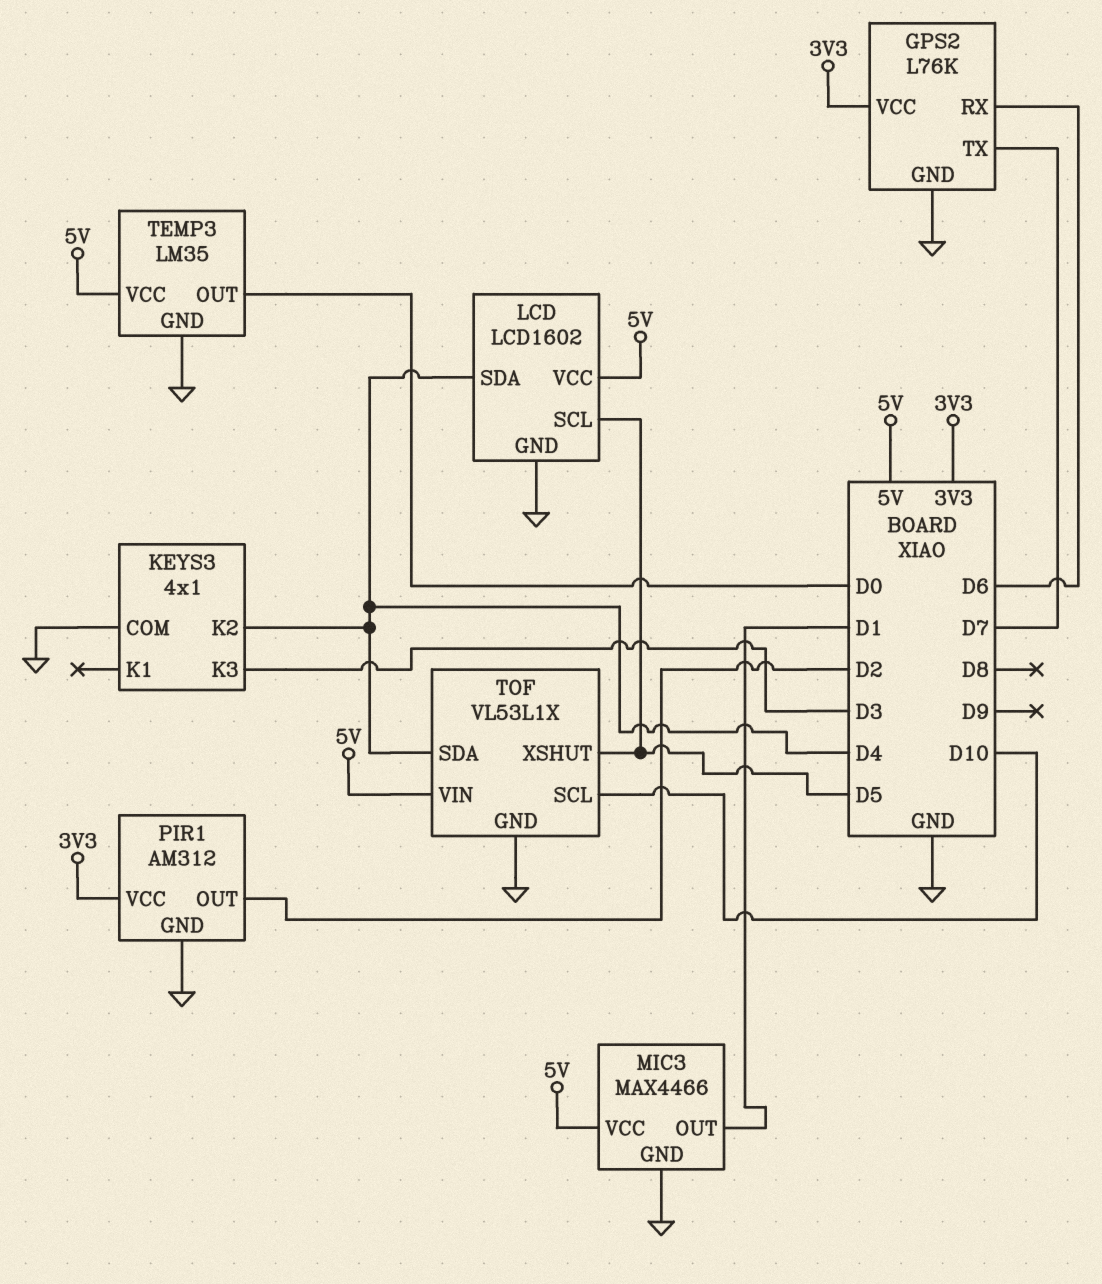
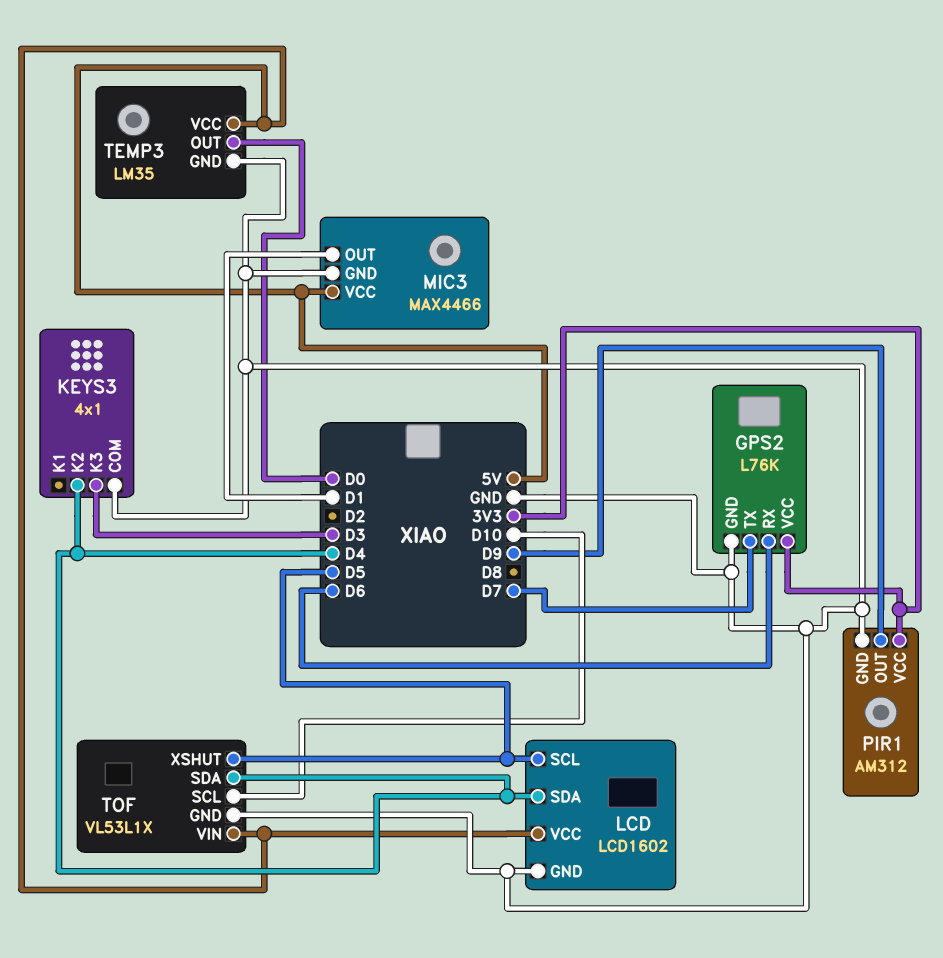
PIR1 pin OUT: D2 -> D9

